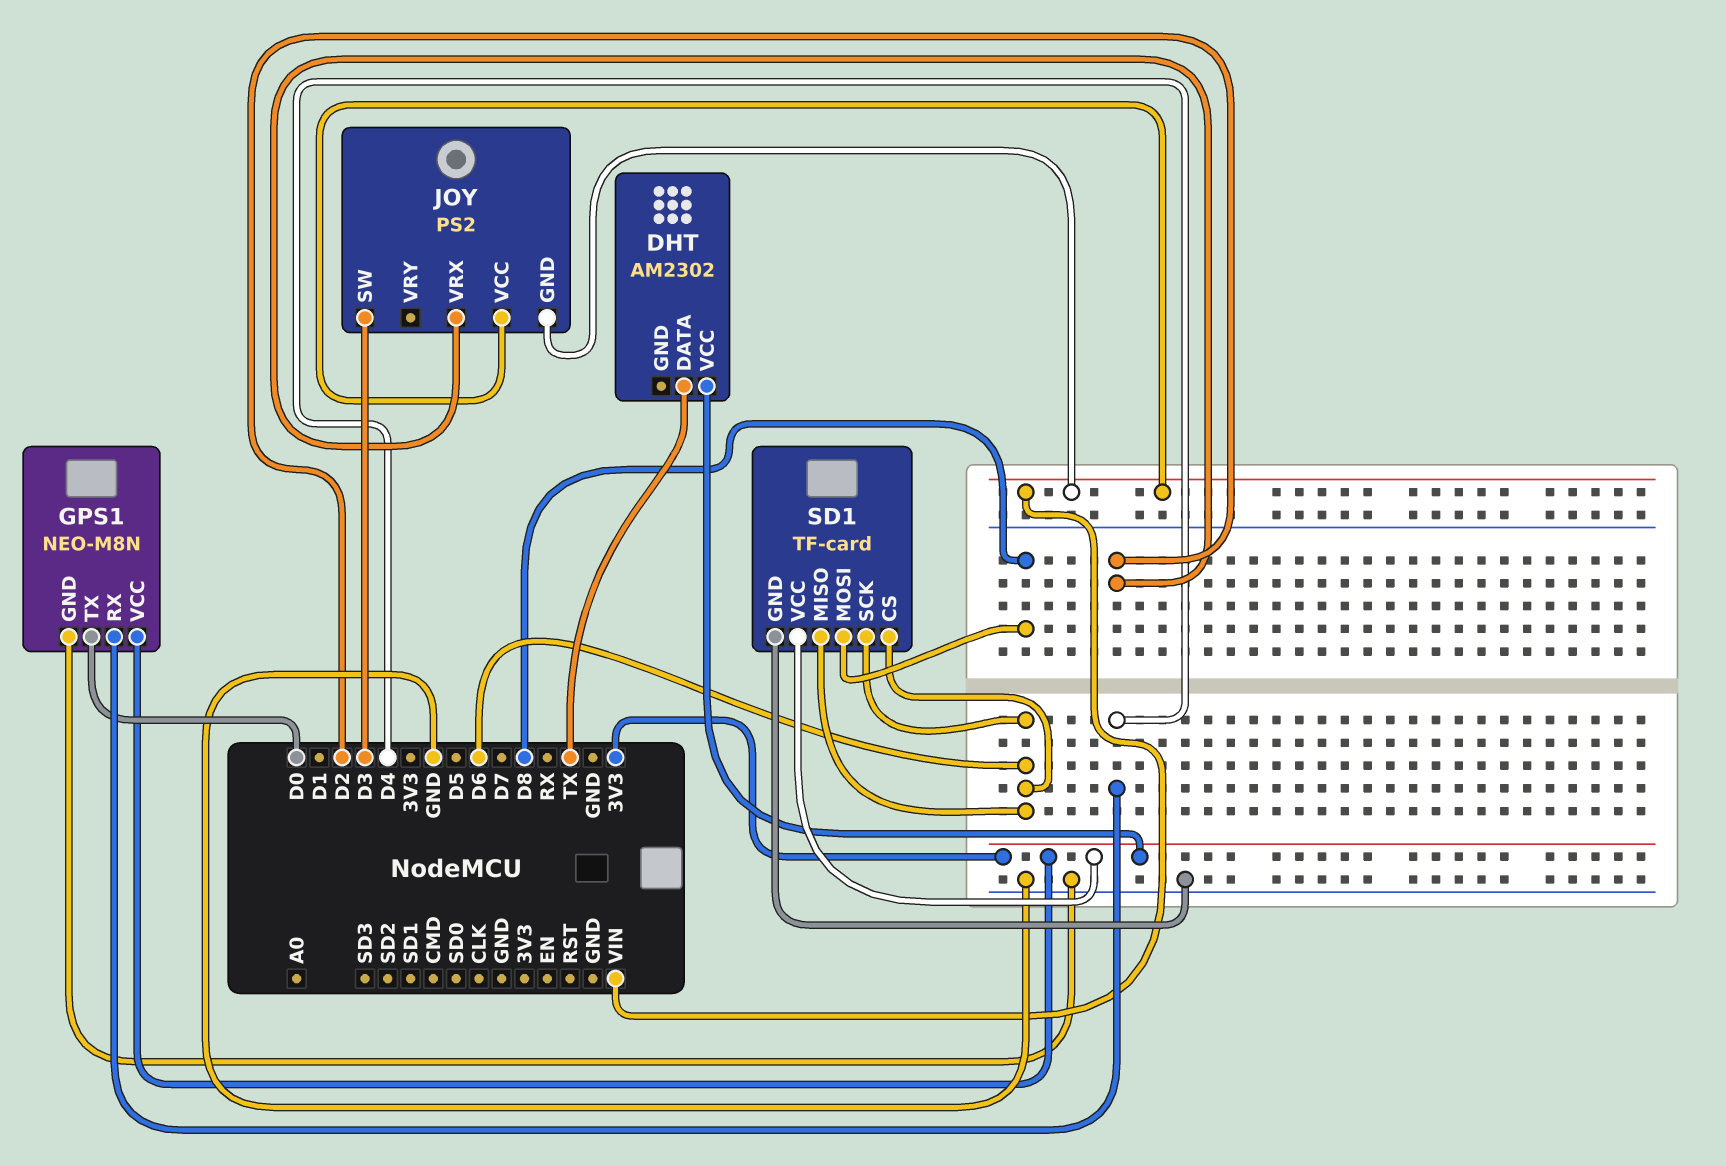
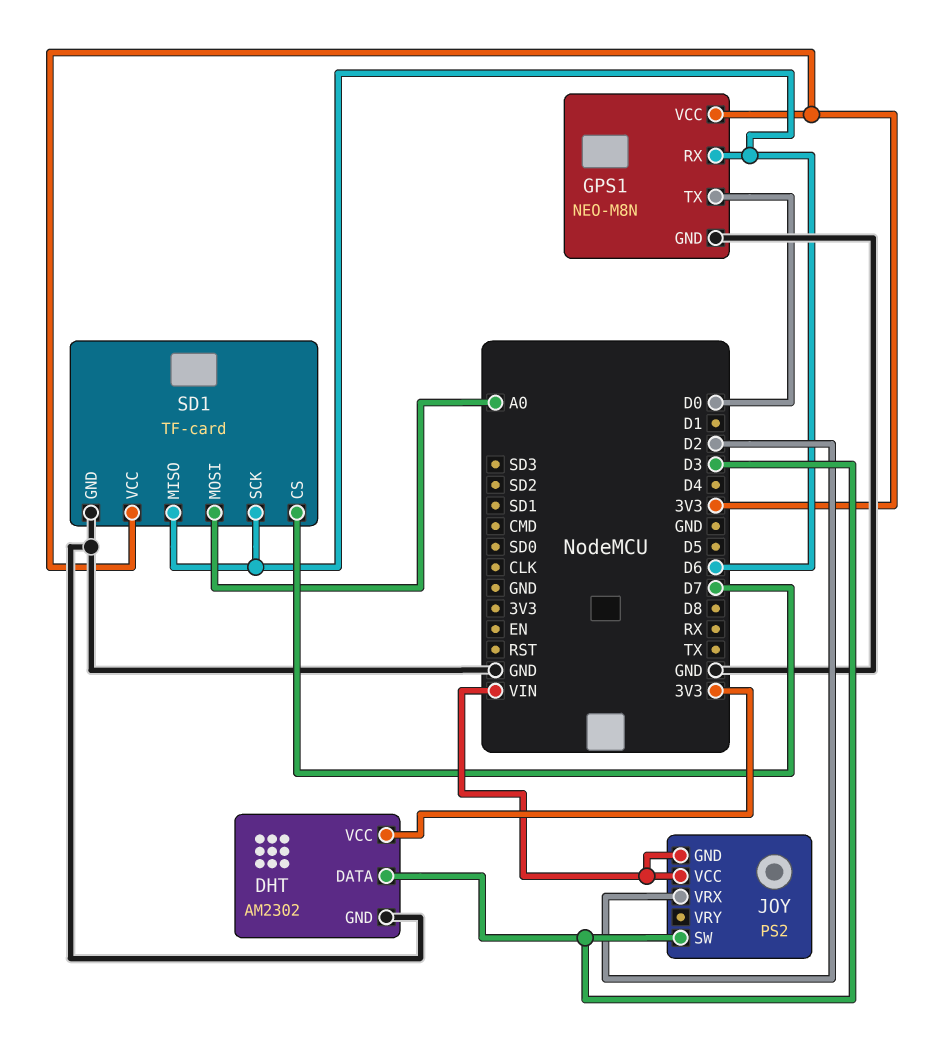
DHT pin DATA: TX -> D3
DHT pin GND: none -> GND
GPS1 pin RX: D4 -> D6
SD1 pin CS: D6 -> D7
SD1 pin MOSI: D8 -> A0

